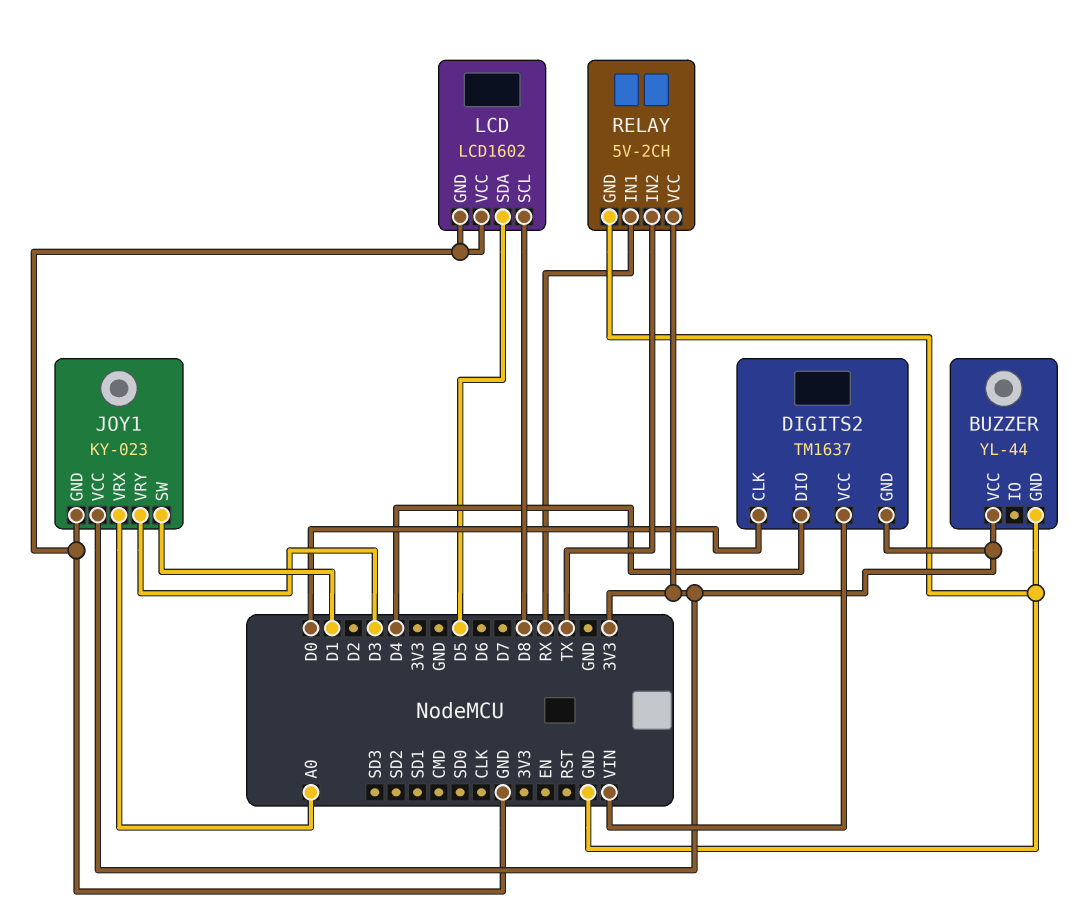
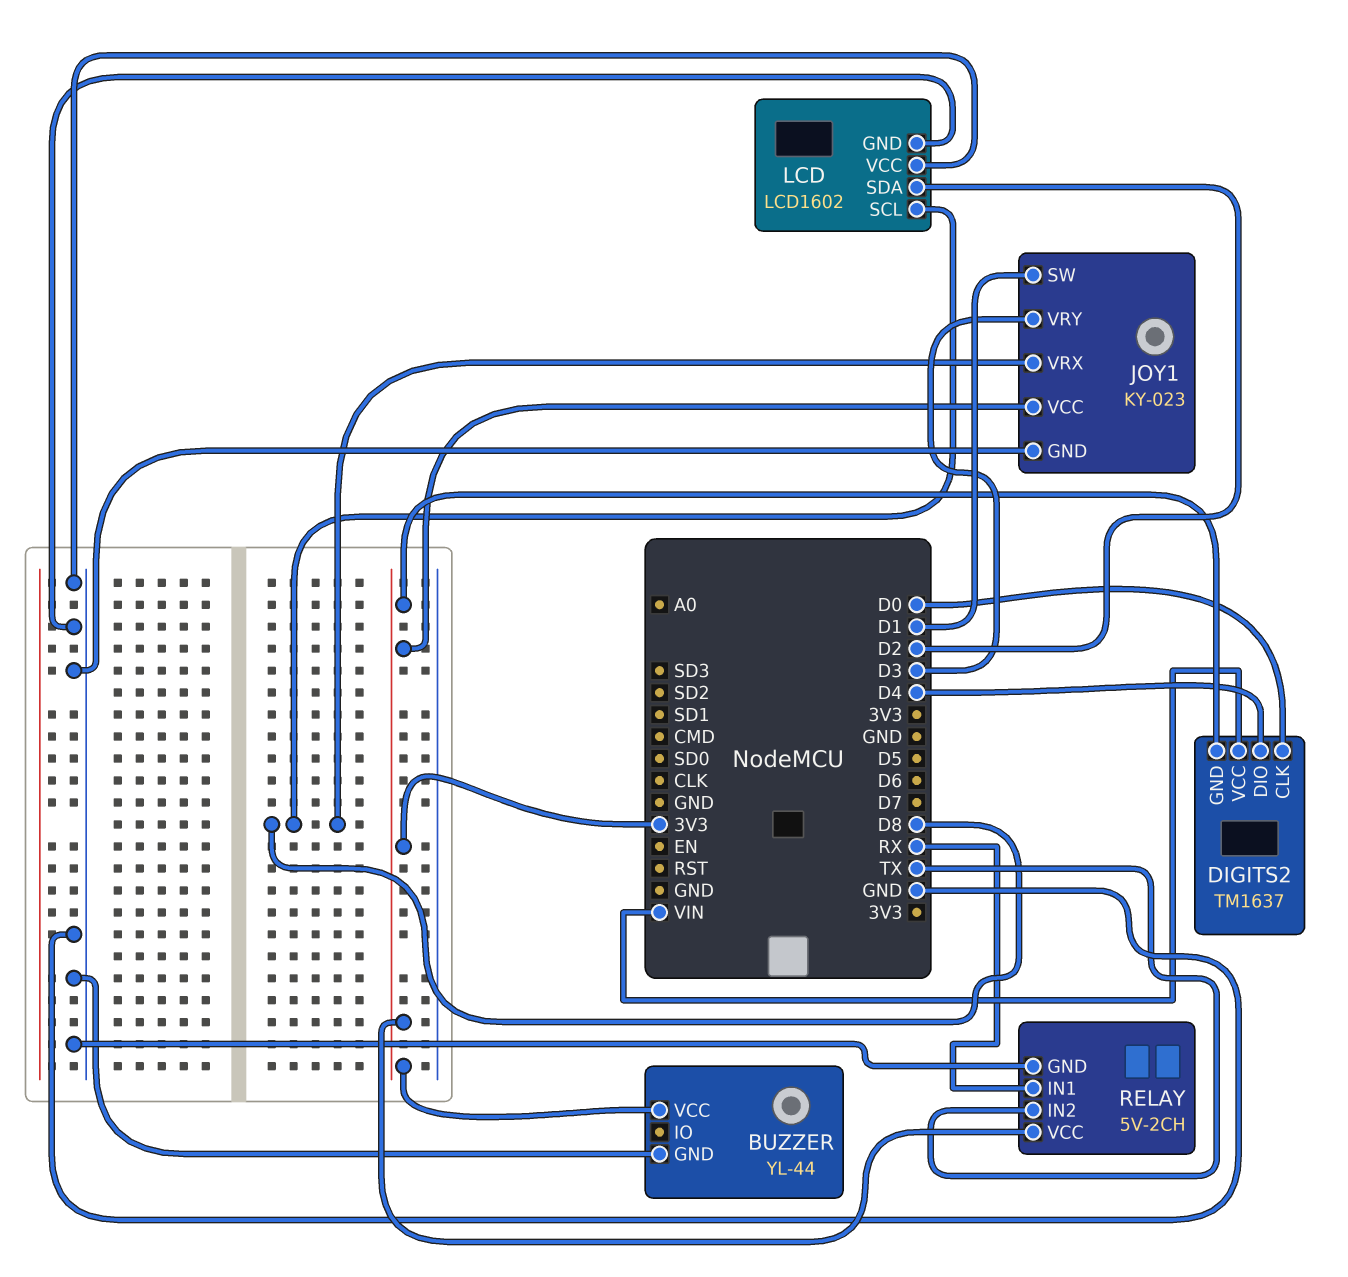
JOY1 pin VRX: A0 -> D8
LCD pin SDA: D5 -> D2

